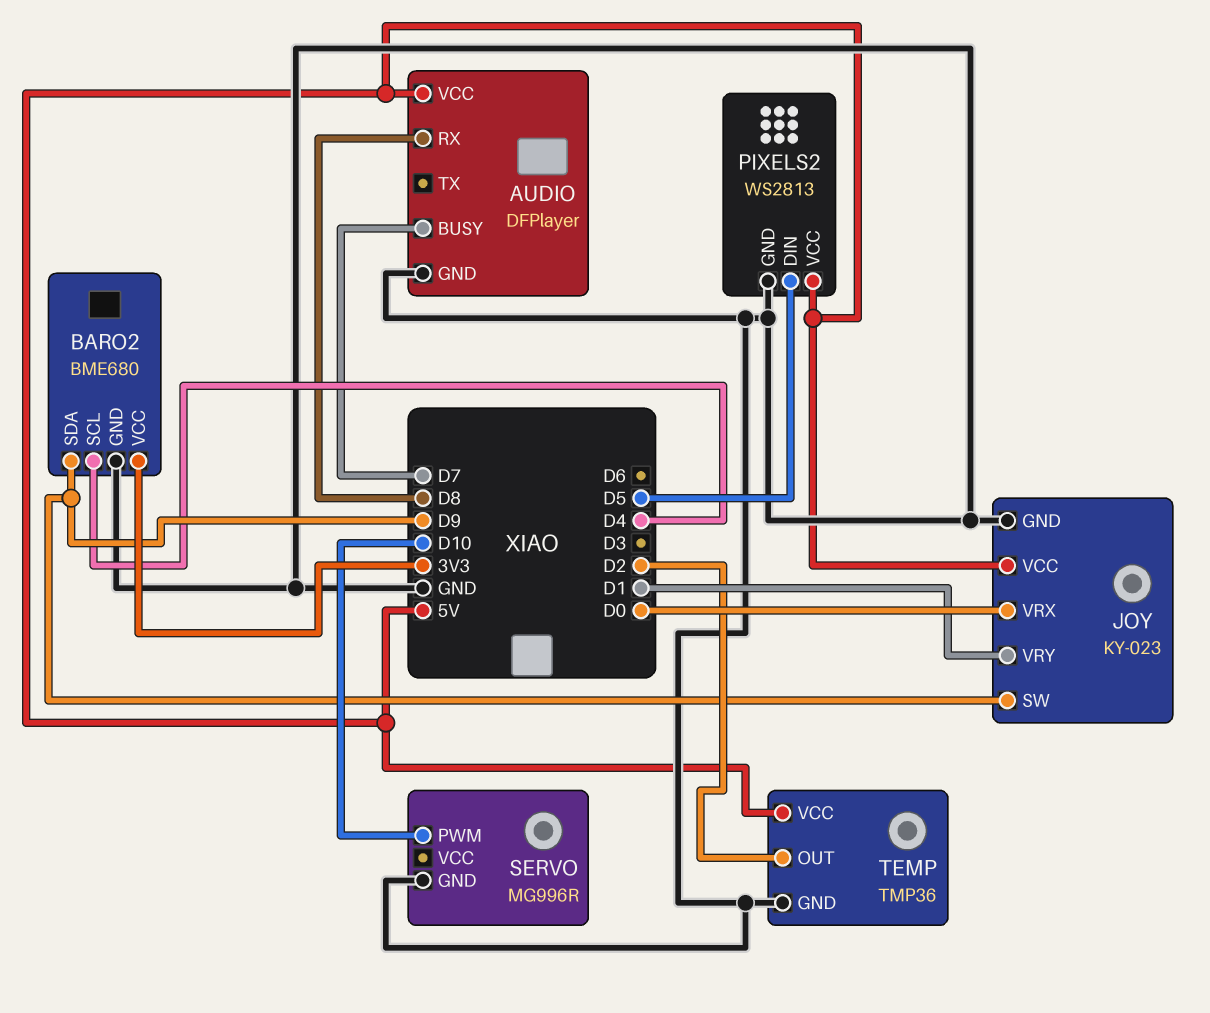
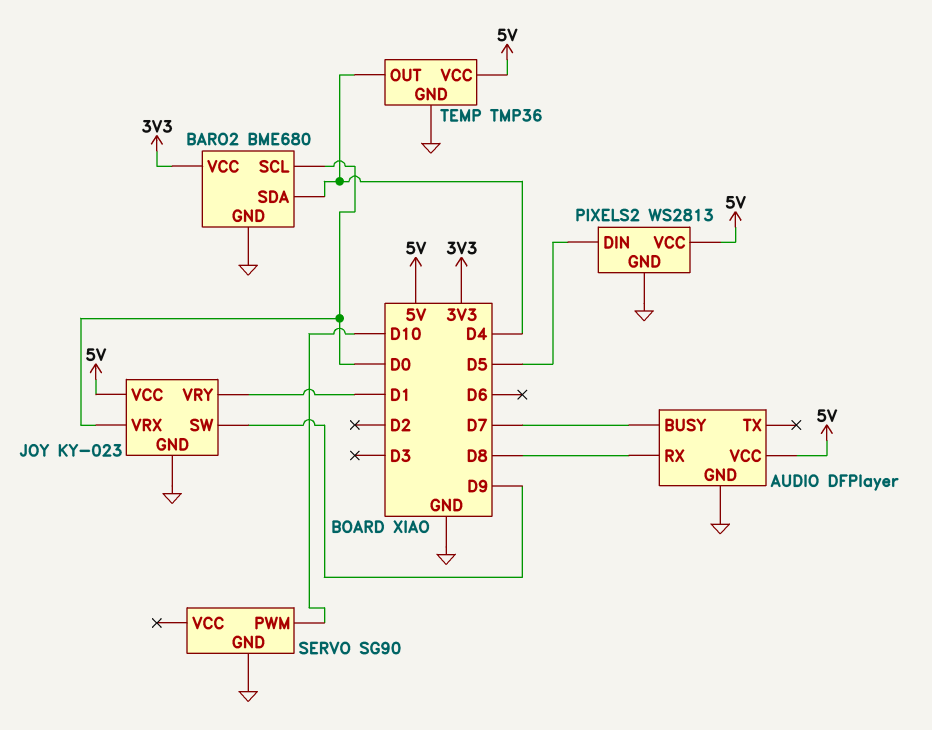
BARO2 pin SCL: D4 -> D0
BARO2 pin SDA: D9 -> D4
SERVO: MG996R -> SG90
TEMP pin OUT: D2 -> D4

